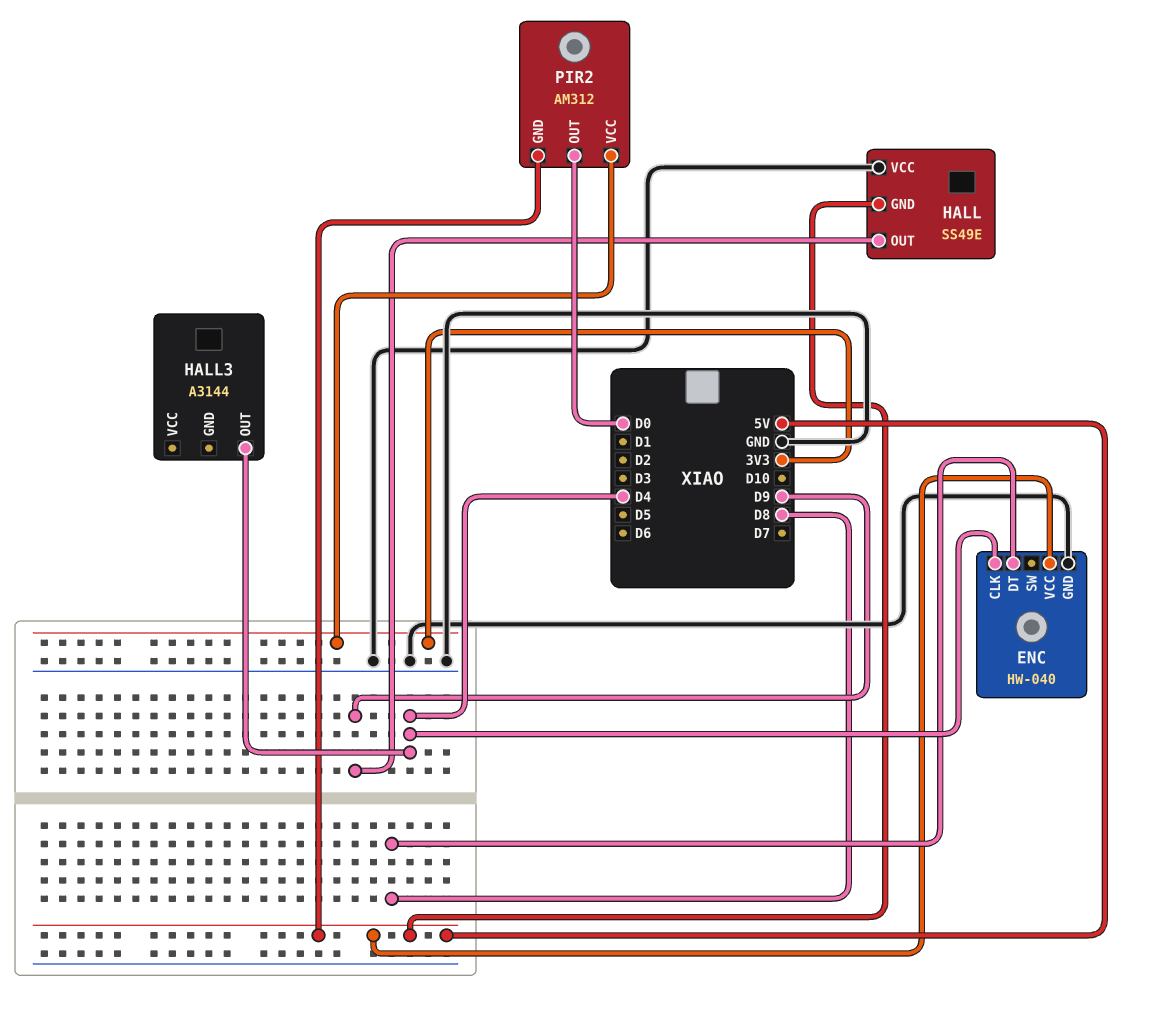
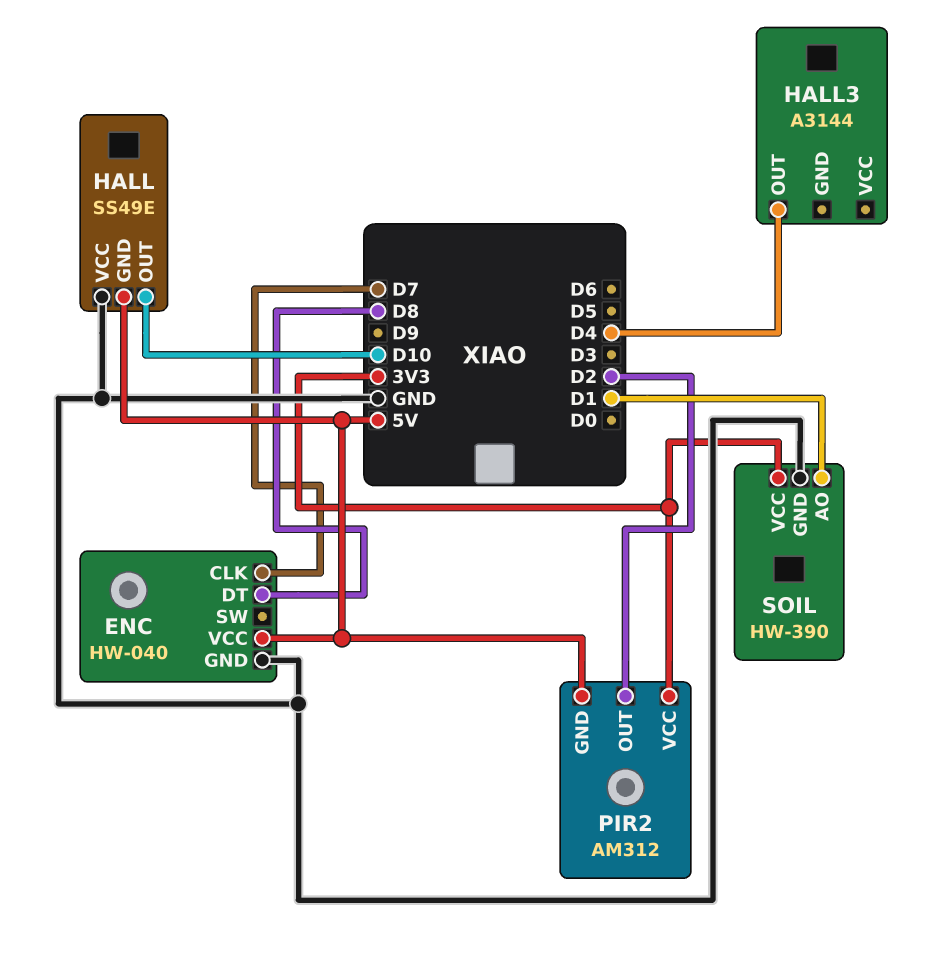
ENC pin CLK: D4 -> D7
HALL pin OUT: D9 -> D10
PIR2 pin OUT: D0 -> D2
SOIL: none -> HW-390
SOIL pin AO: none -> D1
SOIL pin GND: none -> GND
SOIL pin VCC: none -> 3V3

